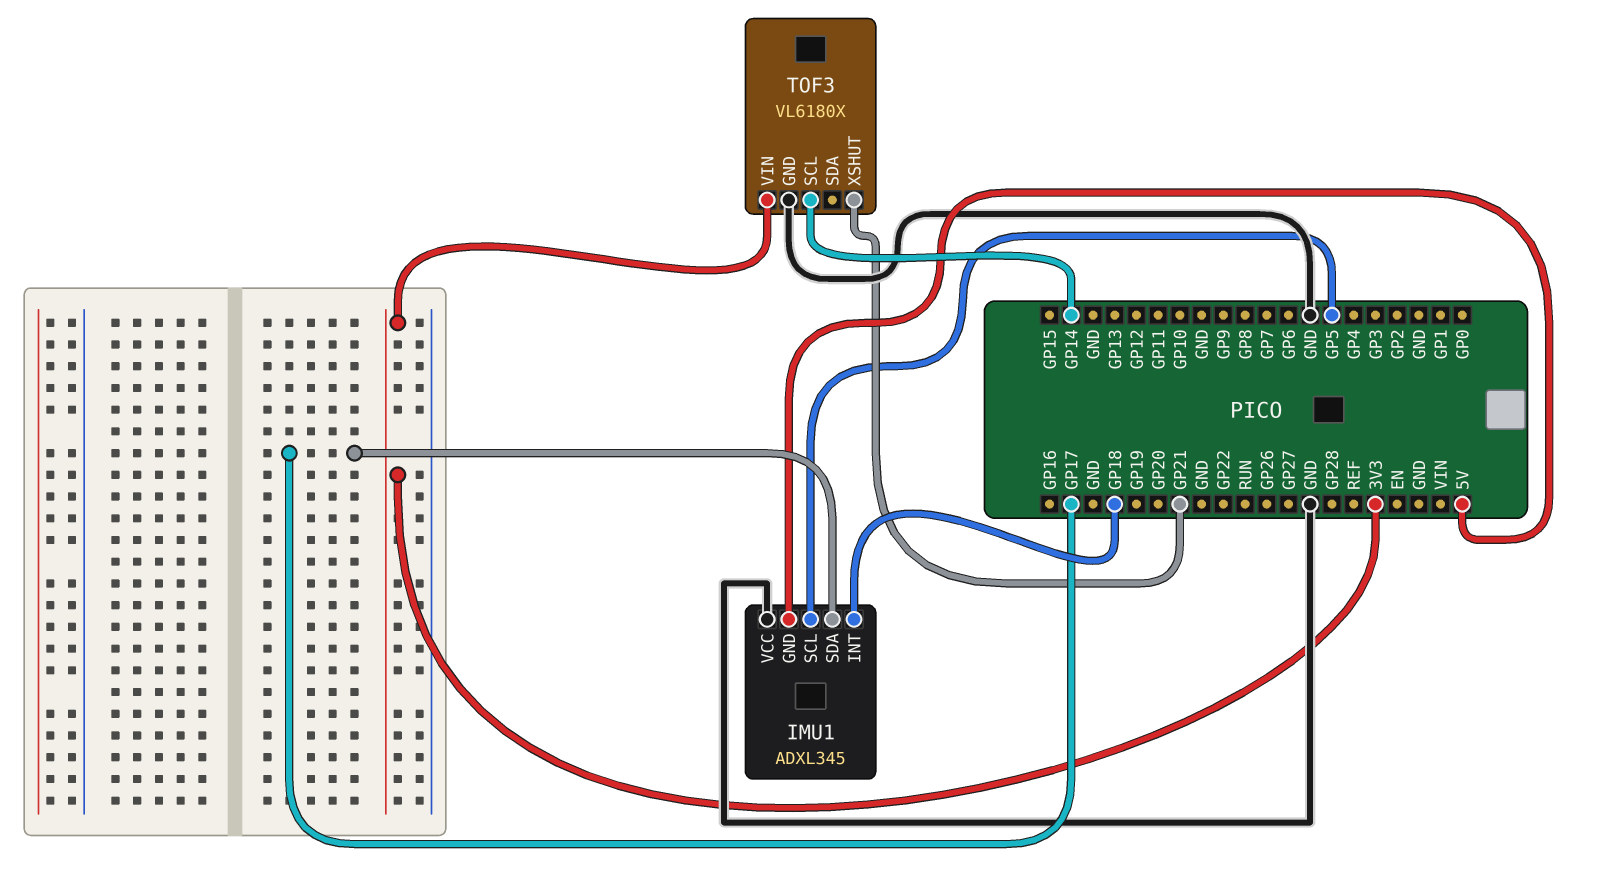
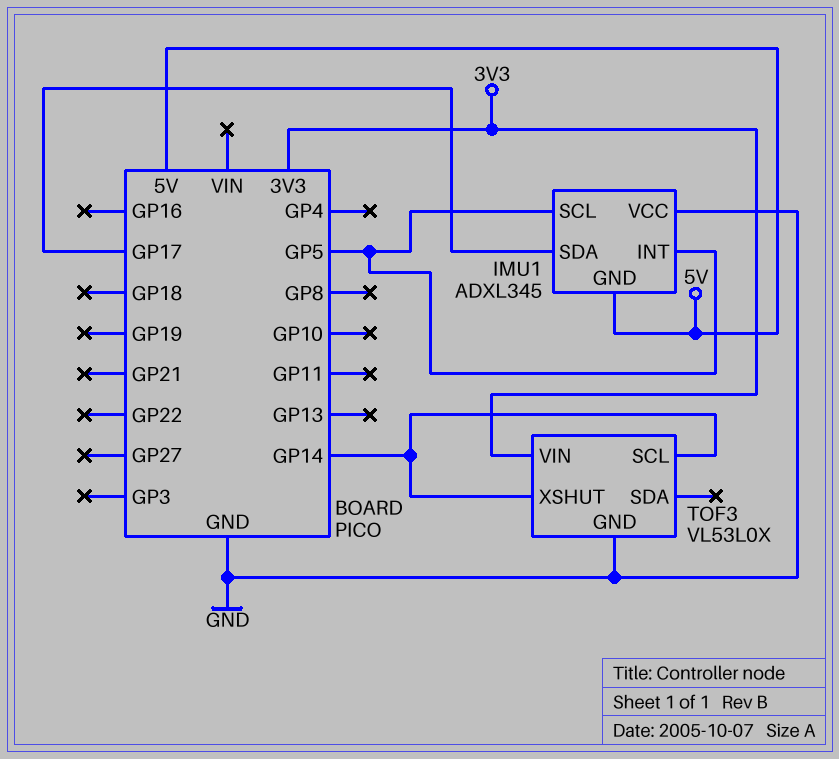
IMU1 pin INT: GP18 -> GP5
TOF3: VL6180X -> VL53L0X
TOF3 pin XSHUT: GP21 -> GP14

